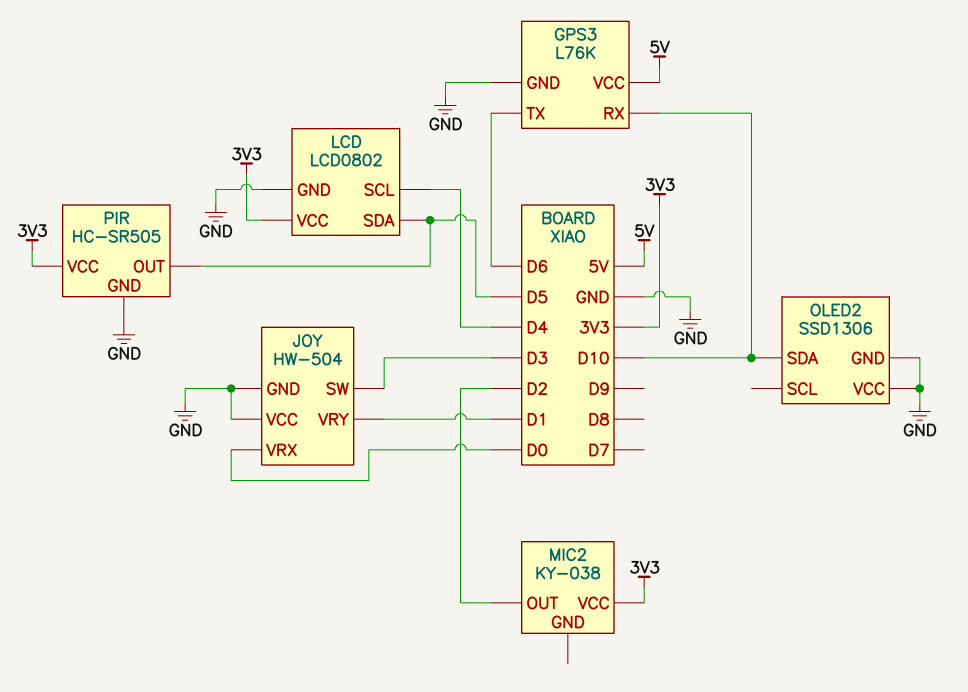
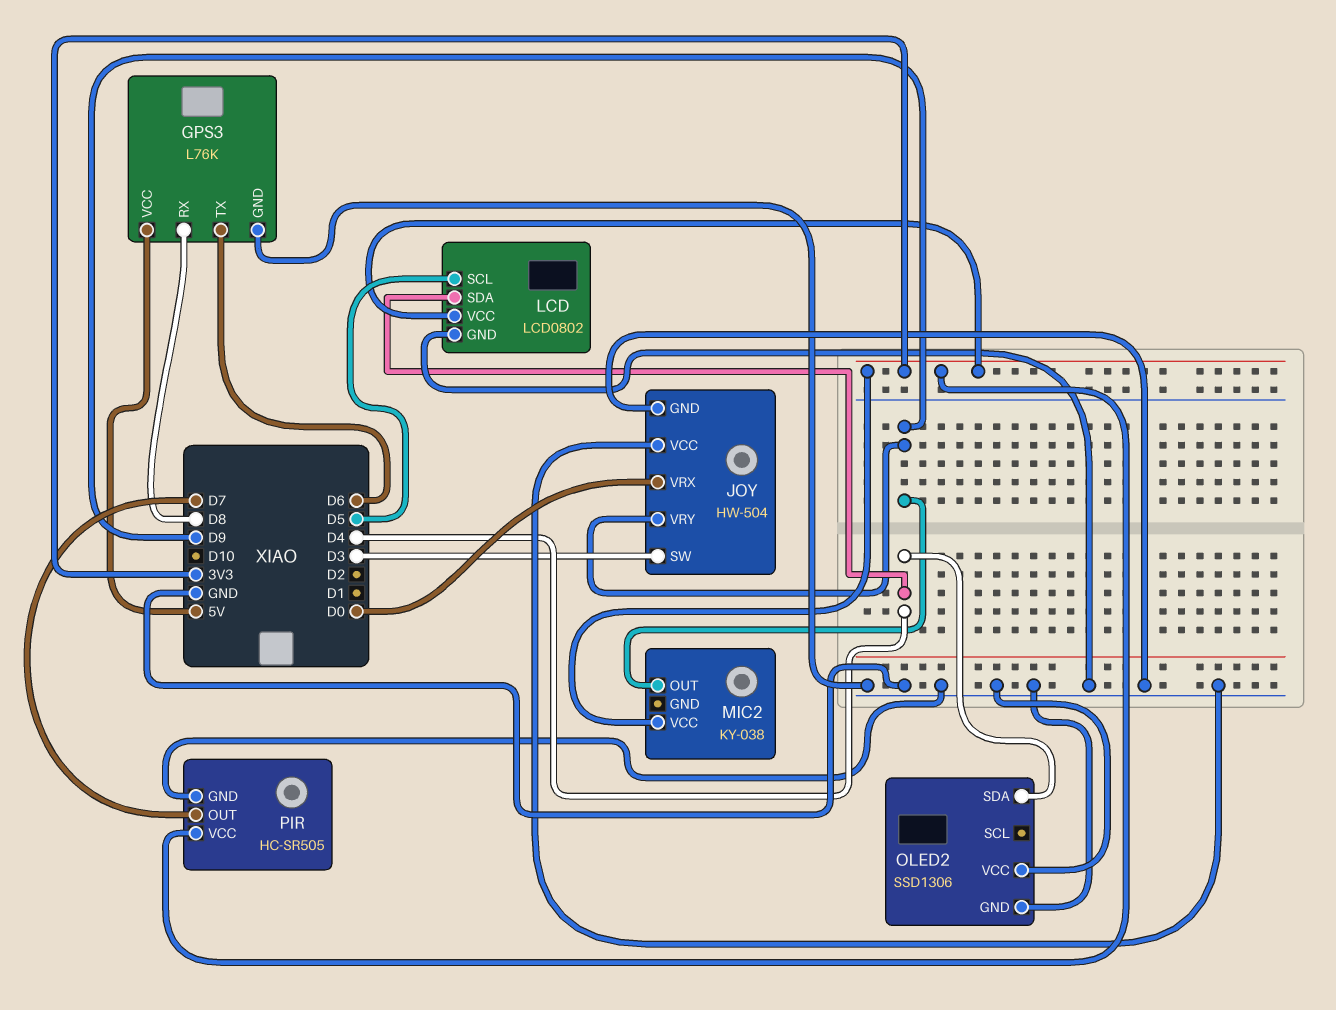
GPS3 pin RX: D10 -> D8
JOY pin VRY: D1 -> D9
LCD pin SCL: D4 -> D5
LCD pin SDA: D5 -> D4
MIC2 pin OUT: D2 -> D9
OLED2 pin SDA: D10 -> D4
PIR pin OUT: D5 -> D7

